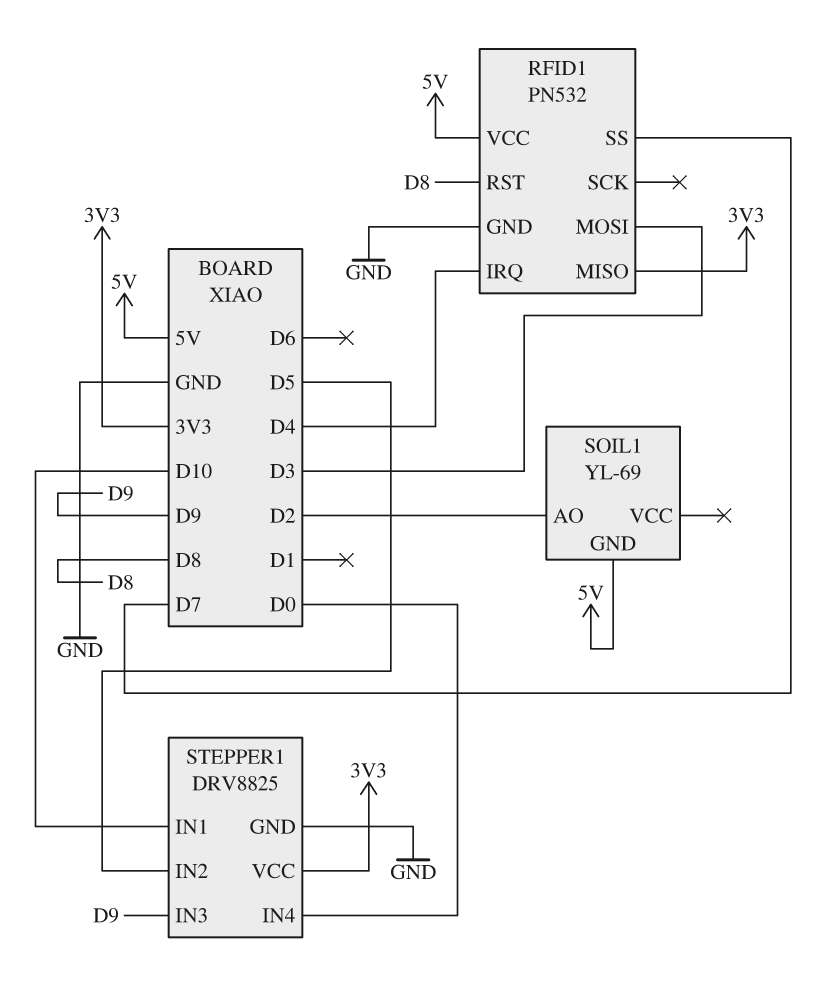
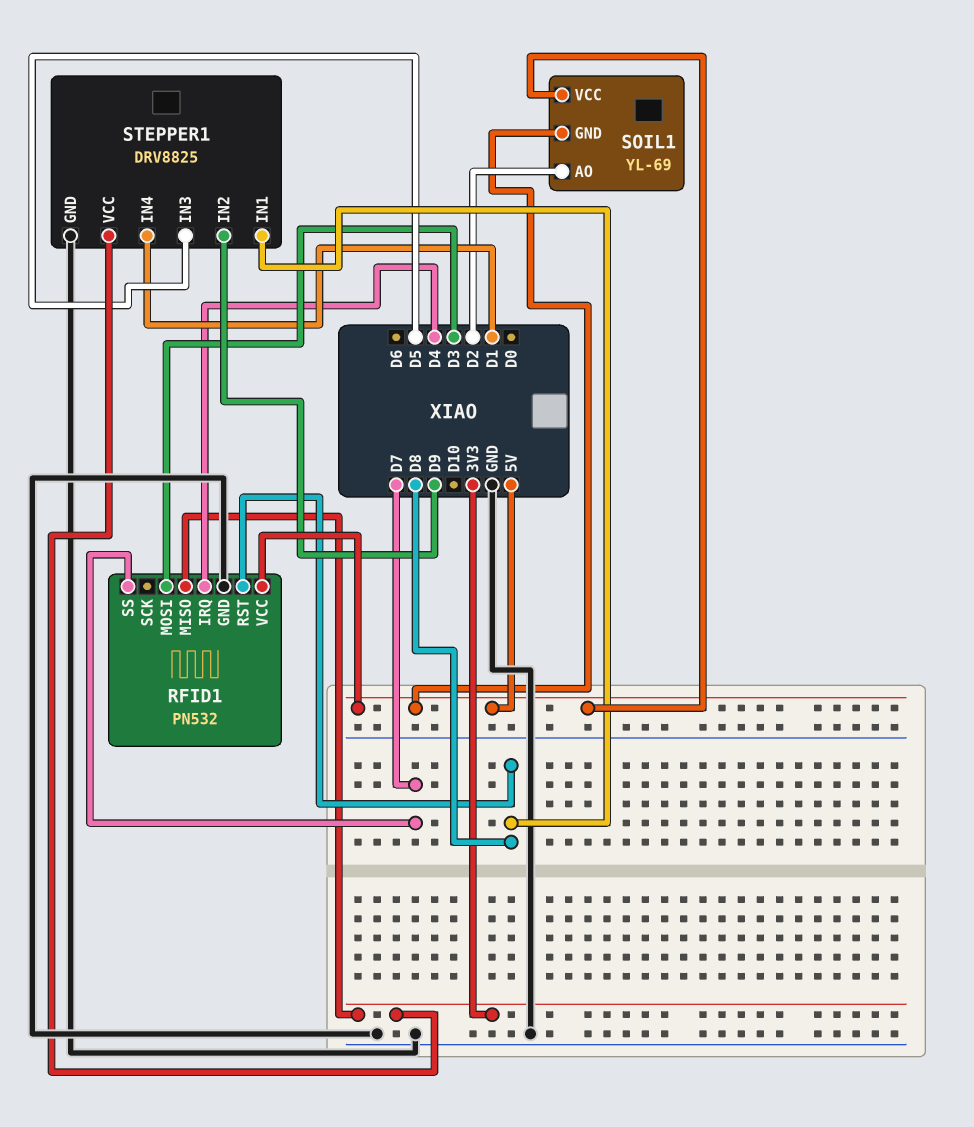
SOIL1 pin VCC: none -> 5V
STEPPER1 pin IN1: D10 -> D8
STEPPER1 pin IN2: D5 -> D9
STEPPER1 pin IN3: D9 -> D5
STEPPER1 pin IN4: D0 -> D1

